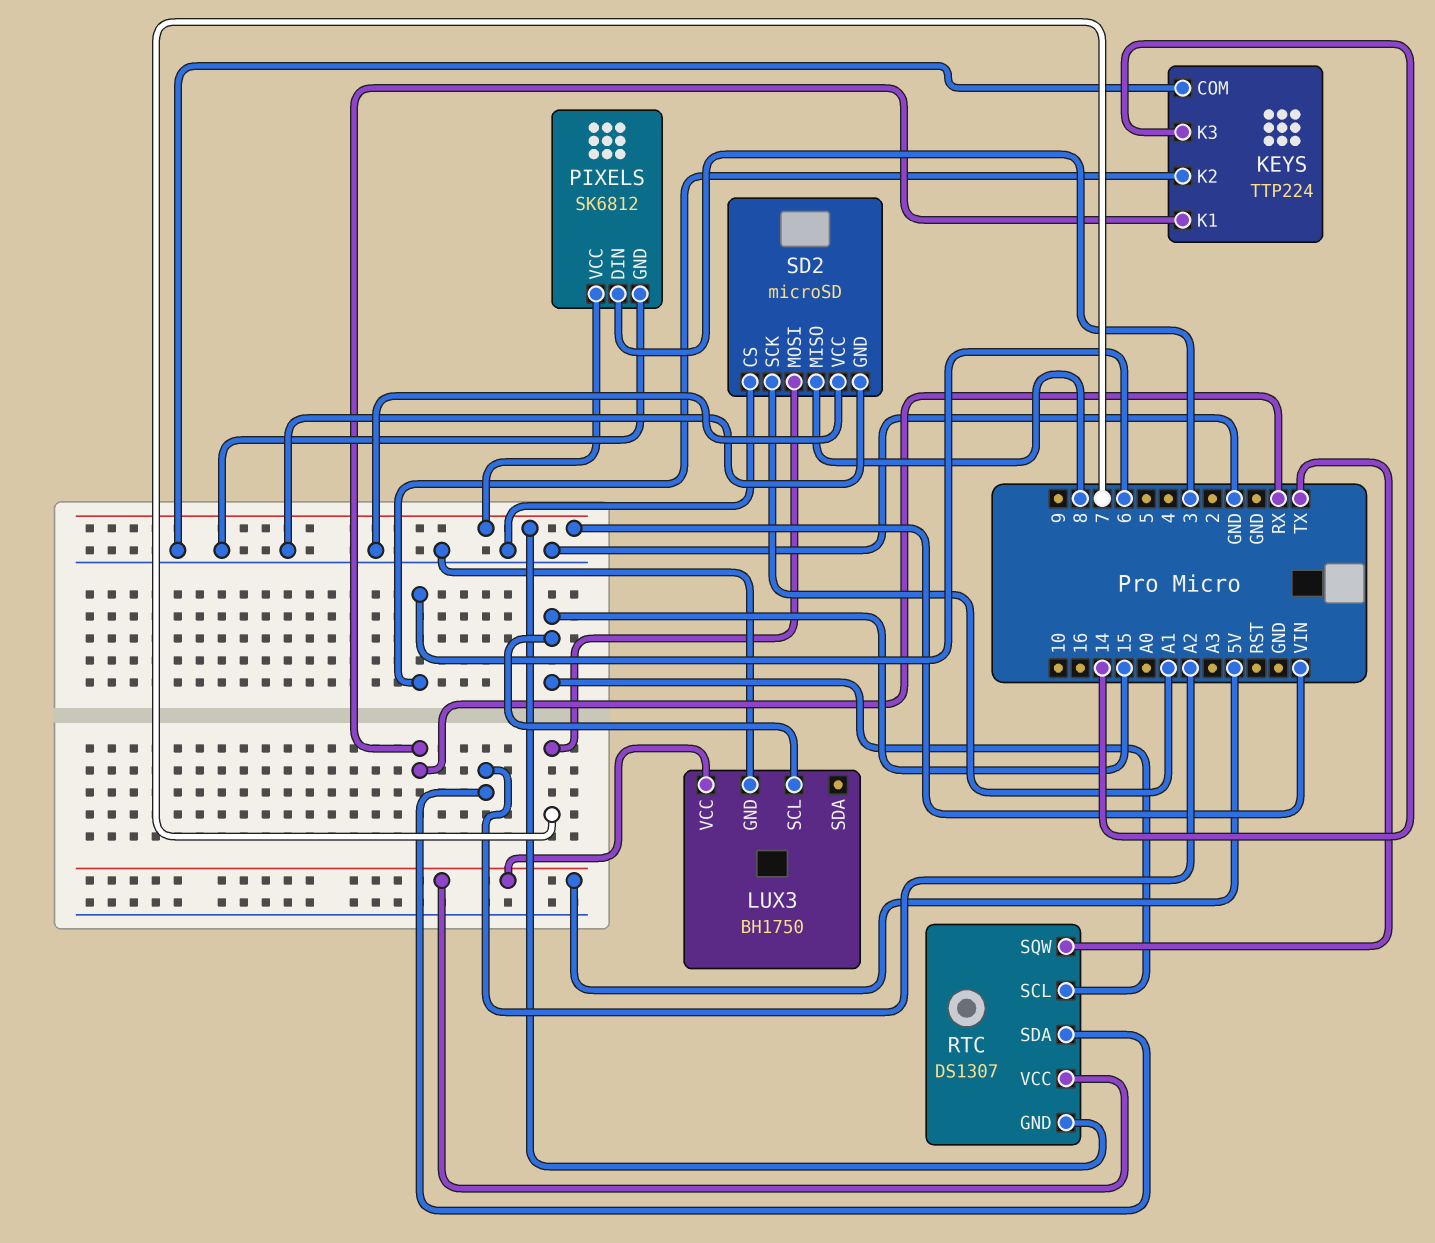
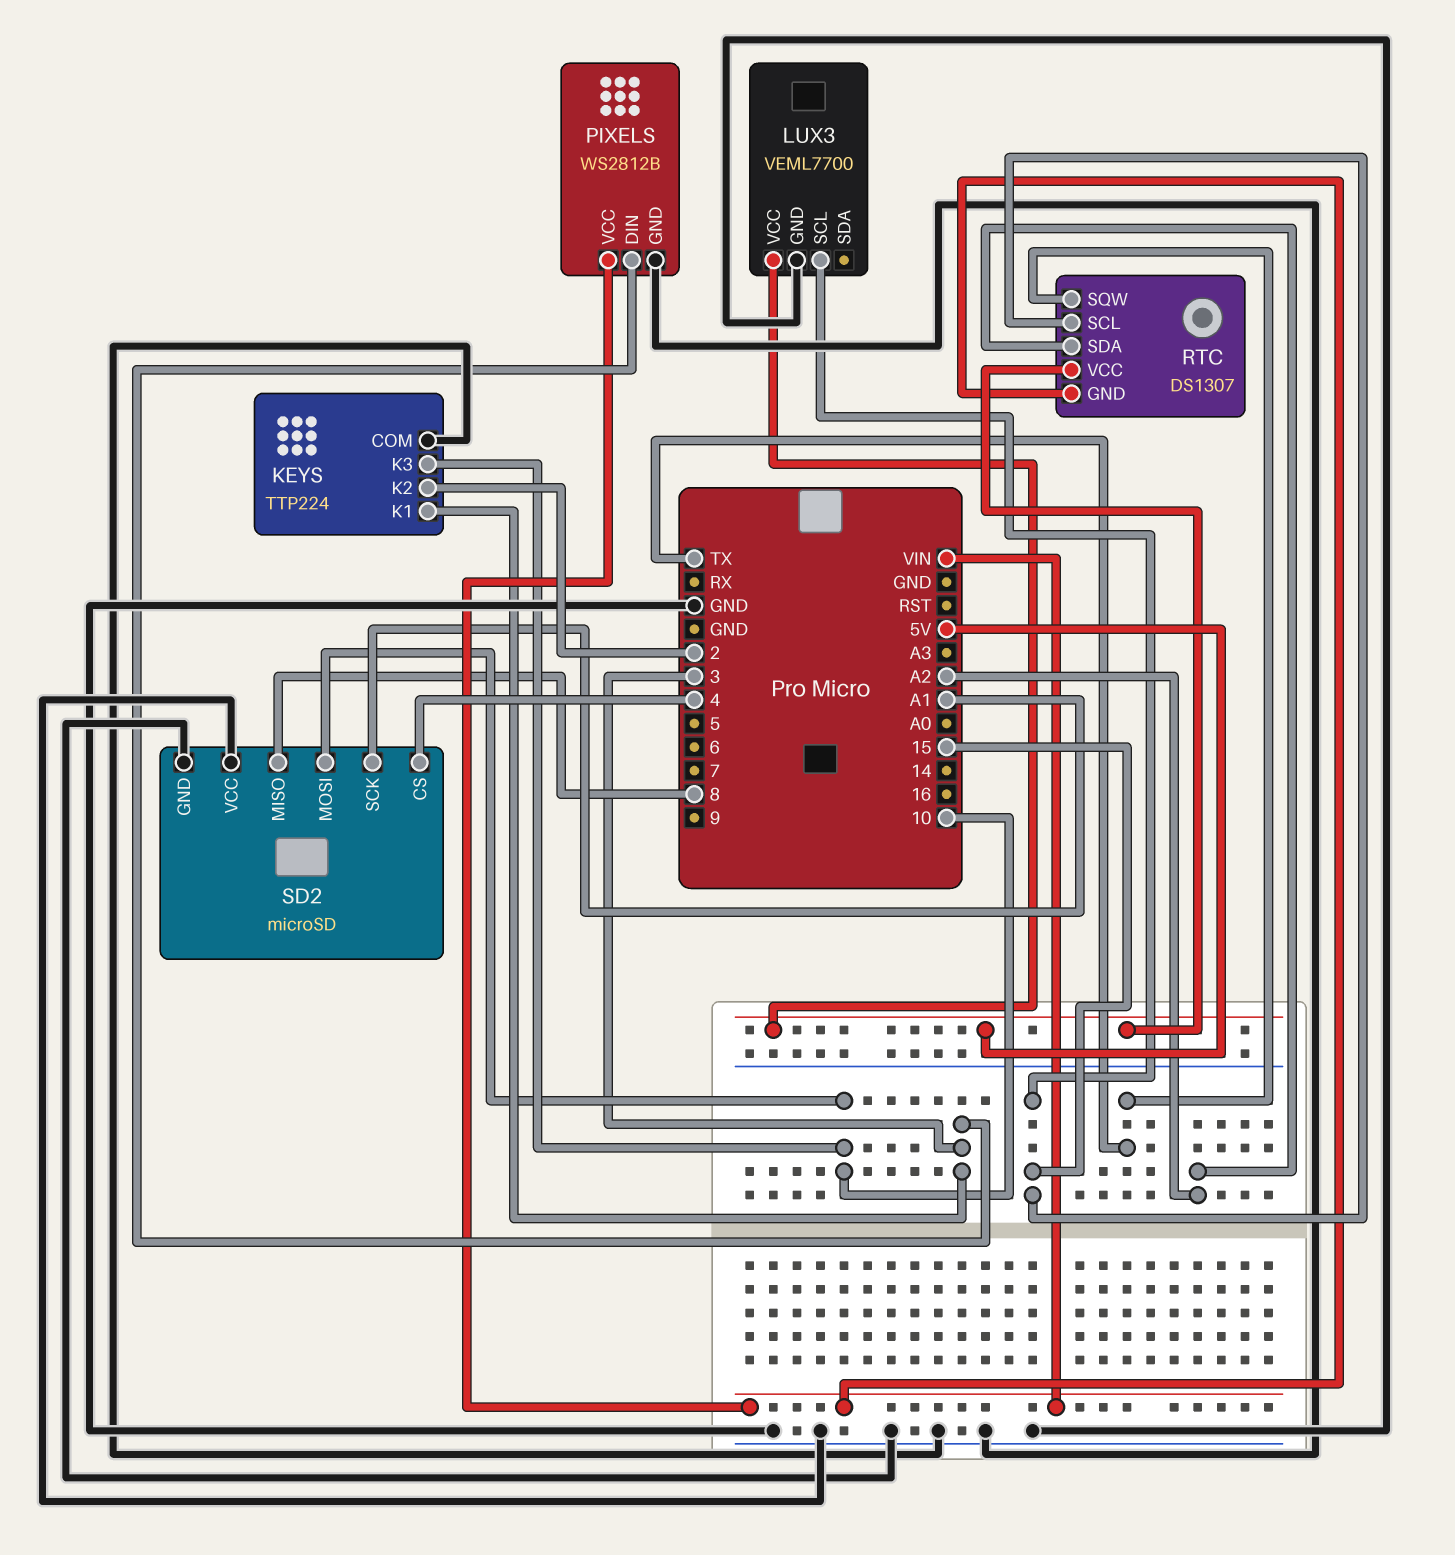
KEYS pin K1: RX -> 3
KEYS pin K2: 6 -> 2
KEYS pin K3: 14 -> 10
LUX3: BH1750 -> VEML7700
PIXELS: SK6812 -> WS2812B
SD2 pin CS: GND -> 4
SD2 pin MOSI: 7 -> 10

